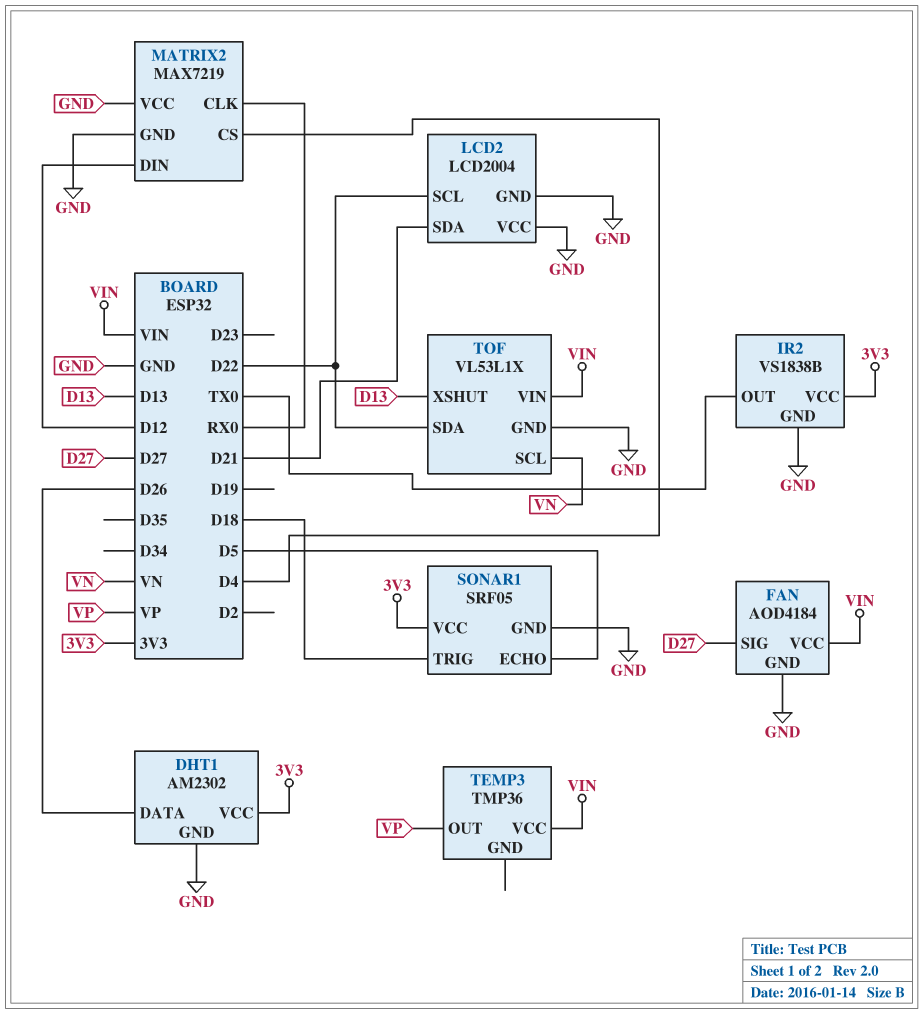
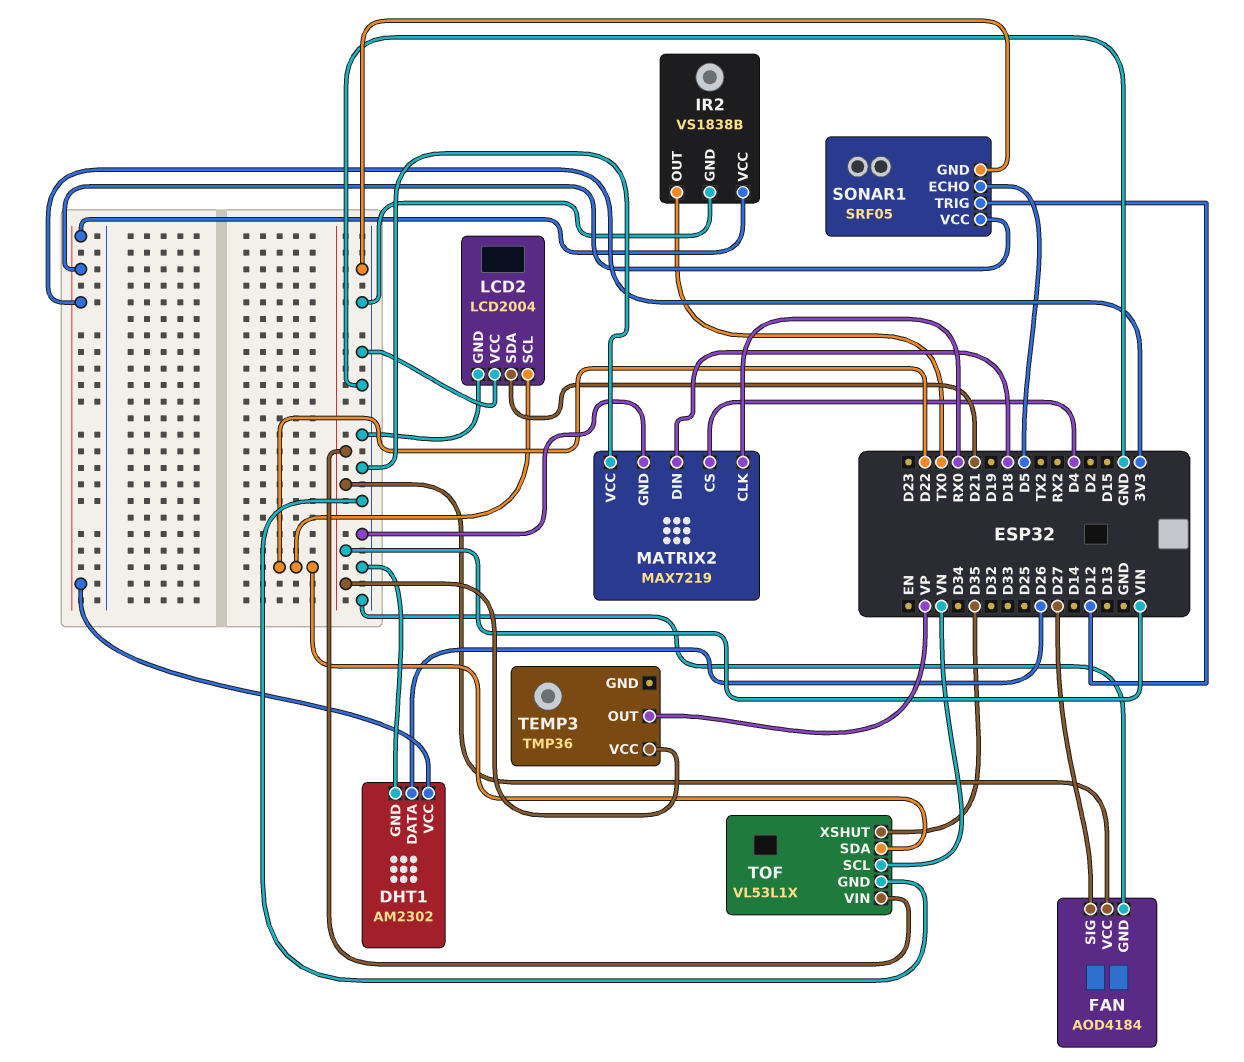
MATRIX2 pin DIN: D12 -> D18
SONAR1 pin TRIG: D18 -> D12
TOF pin XSHUT: D13 -> D35

